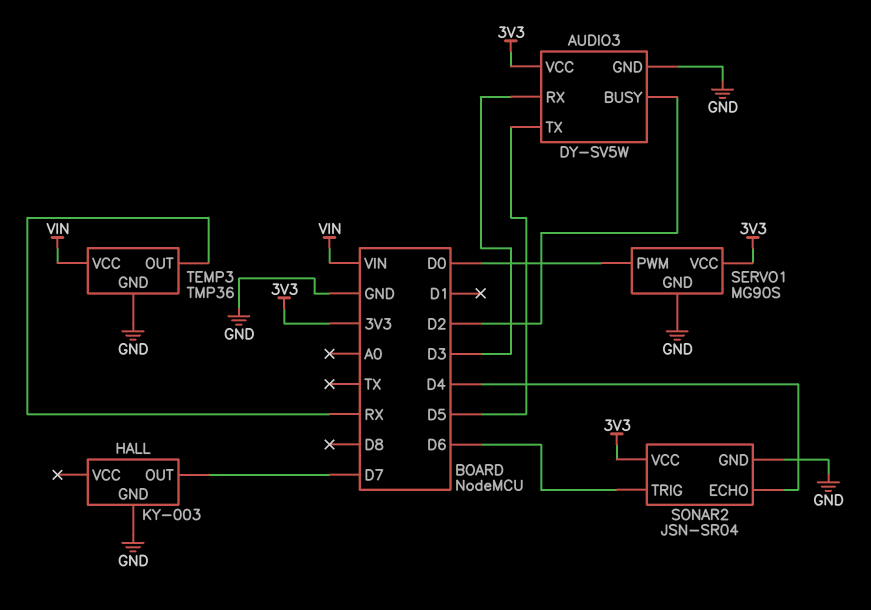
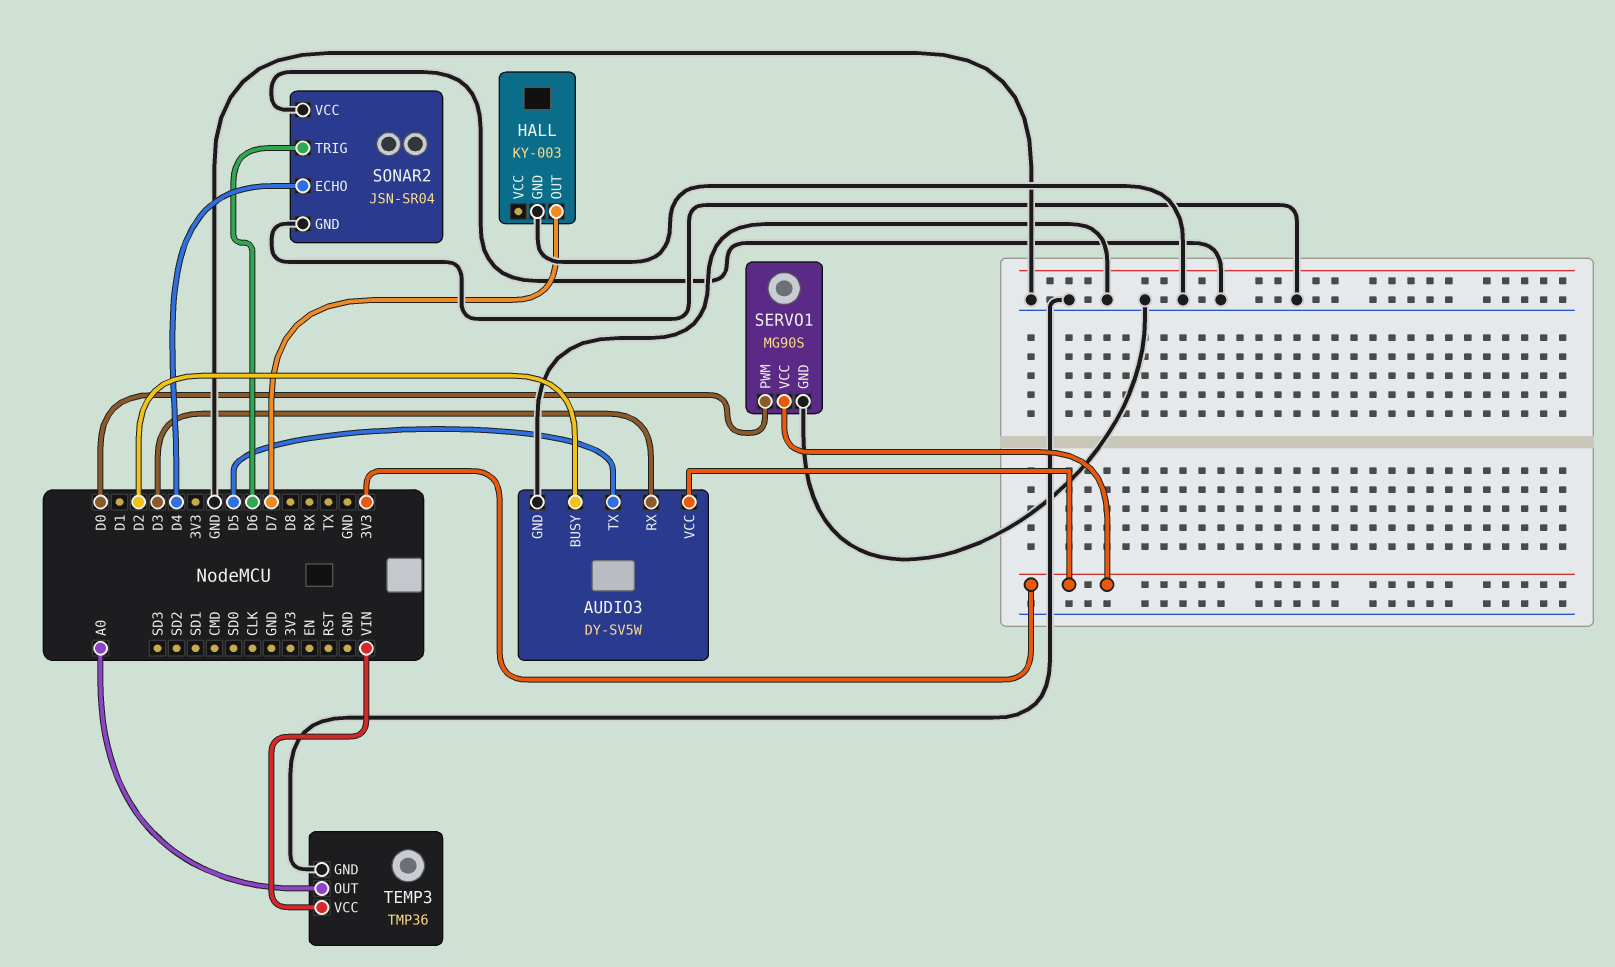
SONAR2 pin VCC: 3V3 -> GND
TEMP3 pin OUT: RX -> A0

